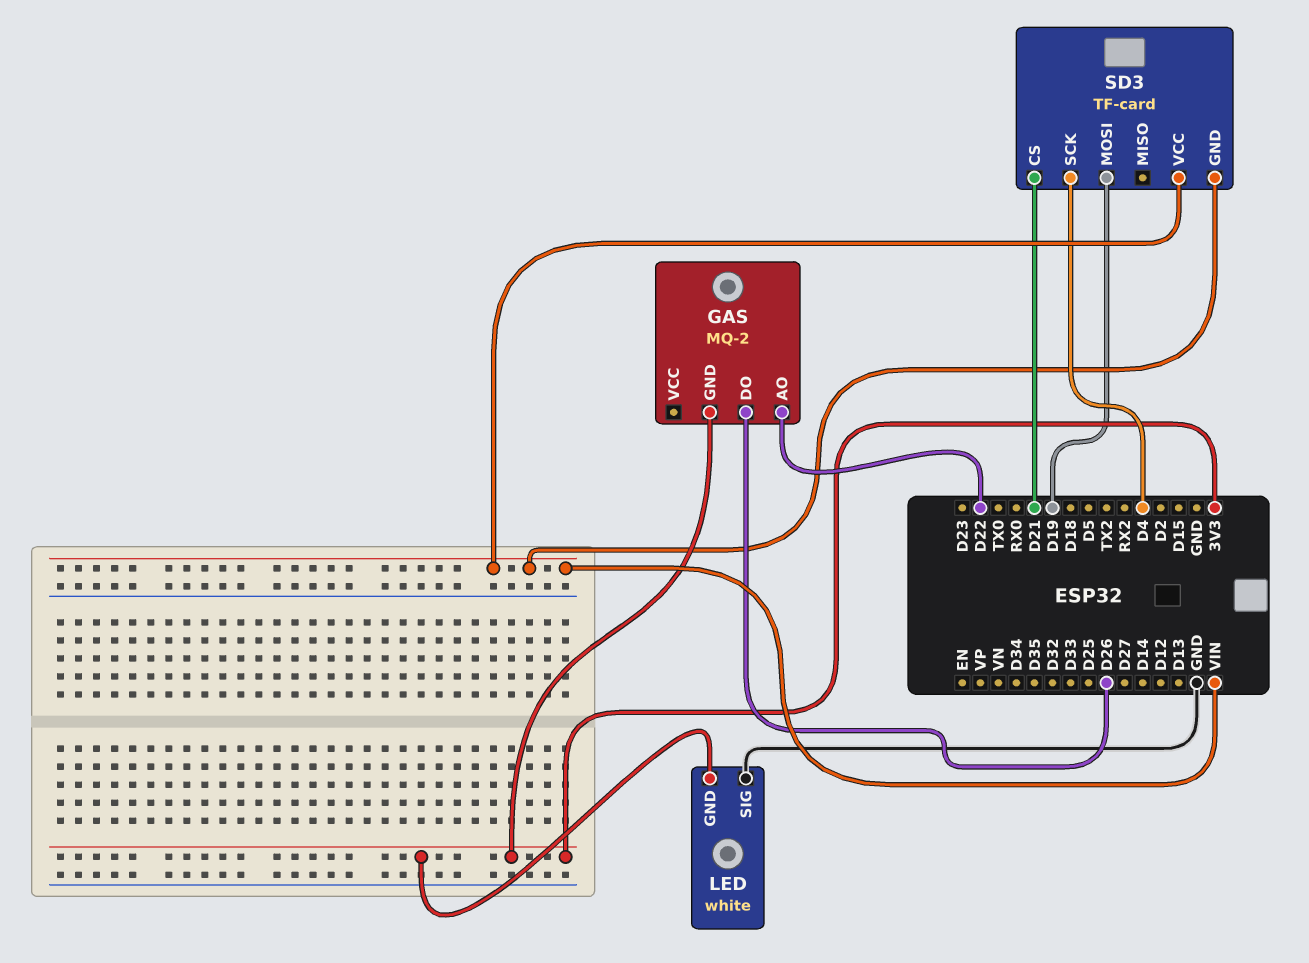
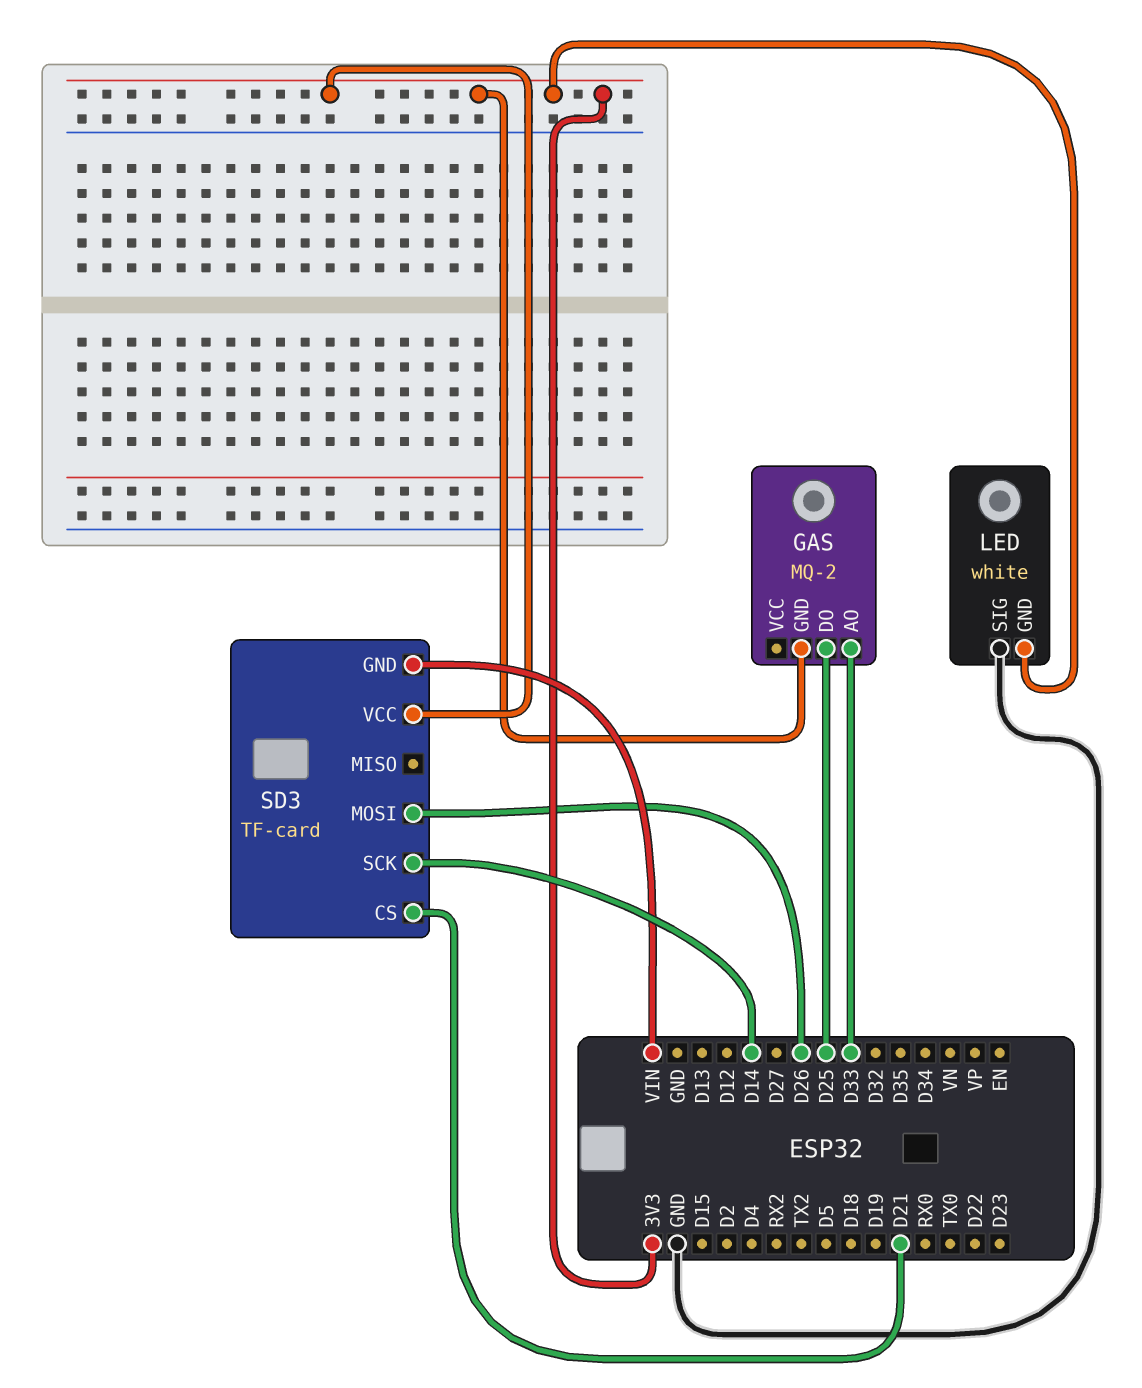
GAS pin AO: D22 -> D33
GAS pin DO: D26 -> D25
SD3 pin MOSI: D19 -> D26
SD3 pin SCK: D4 -> D14
SD3 pin VCC: VIN -> 3V3

